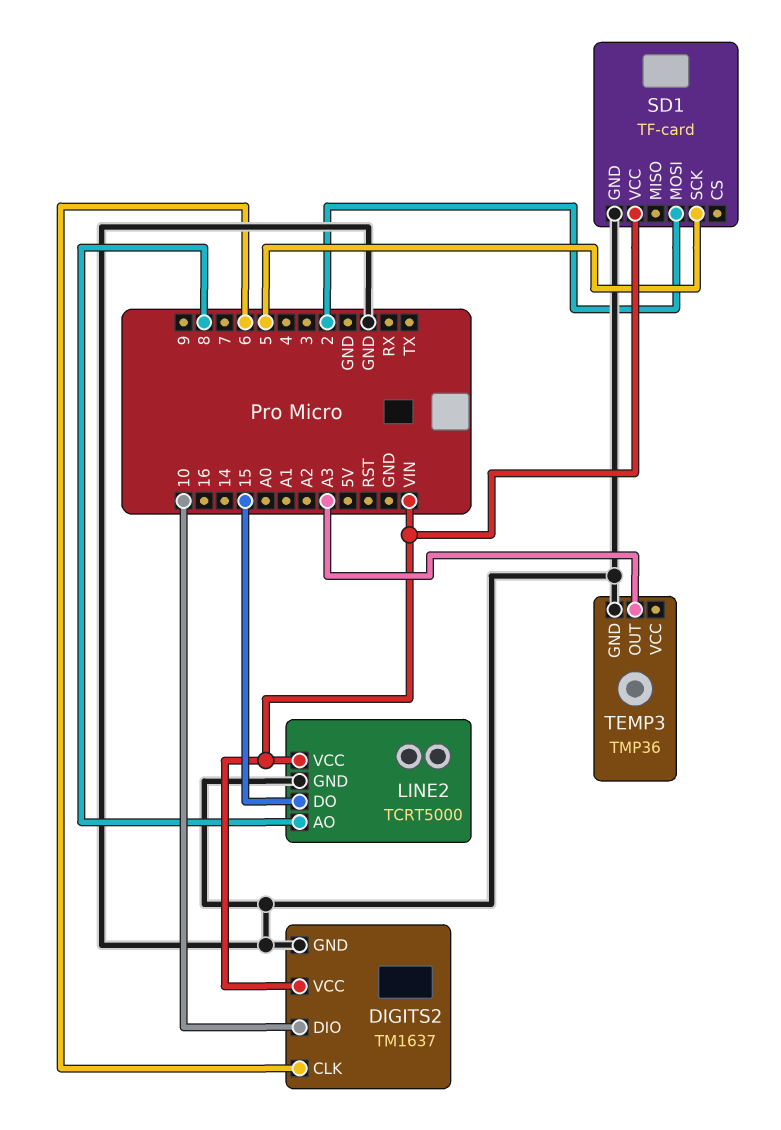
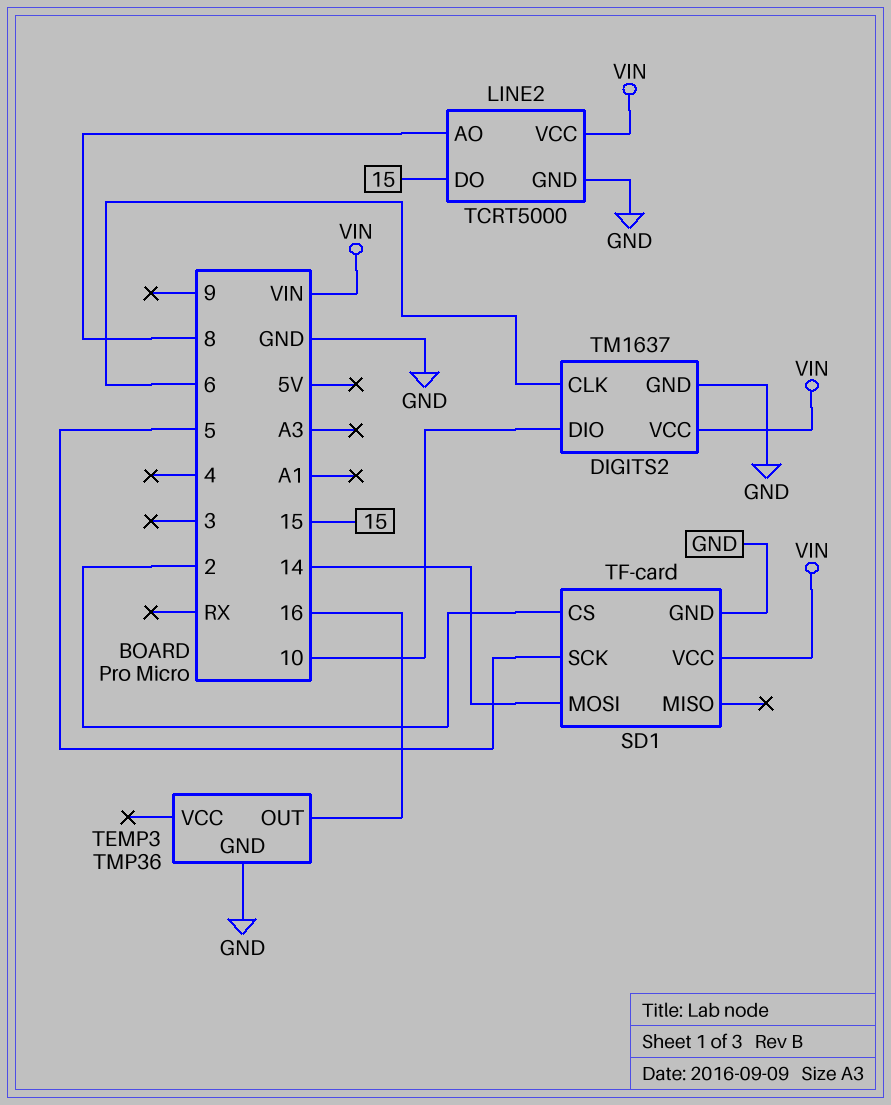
SD1 pin CS: none -> 2
SD1 pin MOSI: 2 -> 14
TEMP3 pin OUT: A3 -> 16

